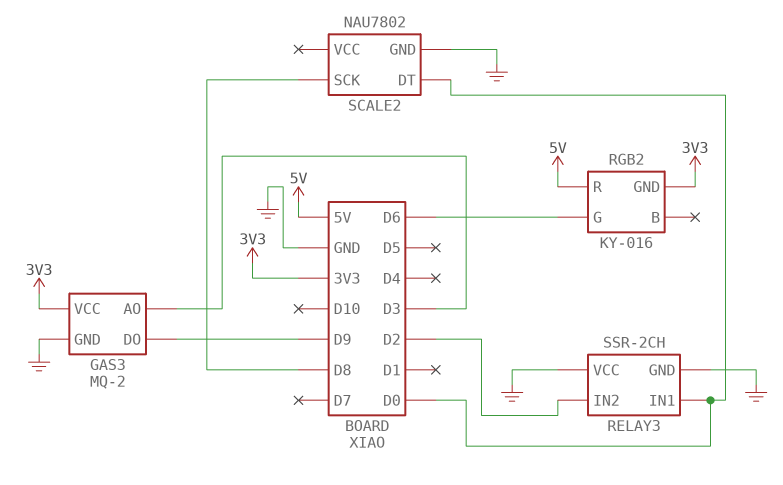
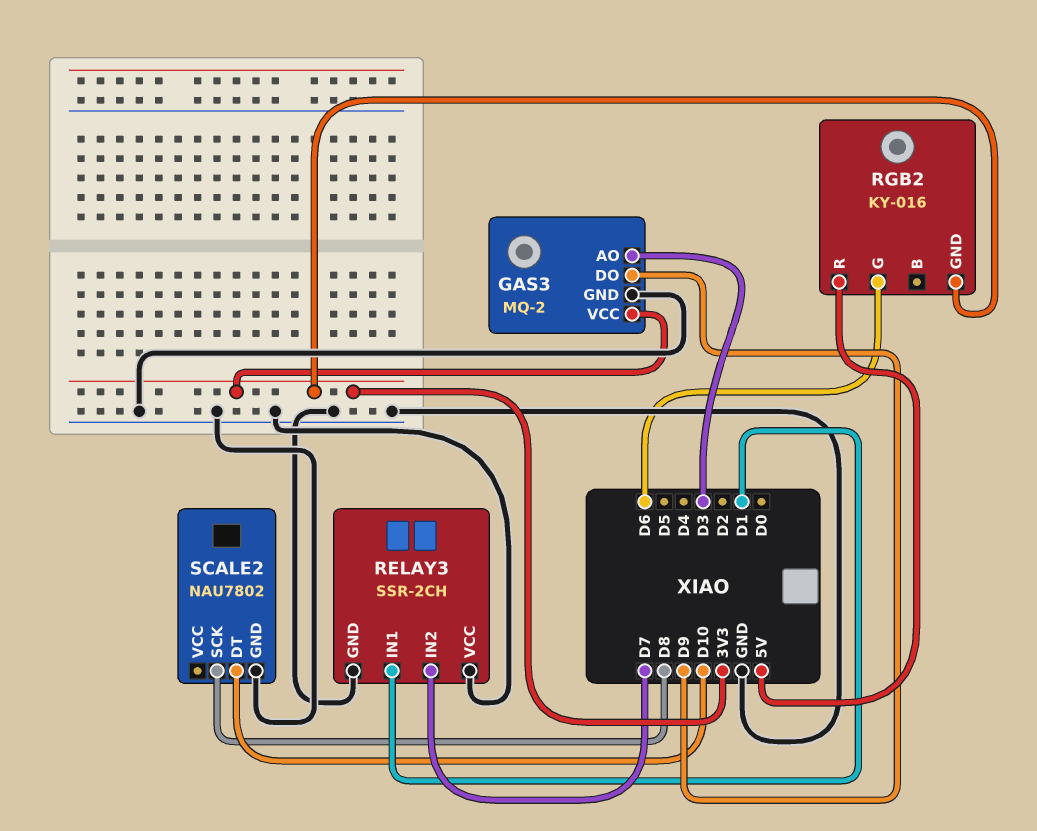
RELAY3 pin IN1: D0 -> D1
RELAY3 pin IN2: D2 -> D7
SCALE2 pin DT: D0 -> D10

